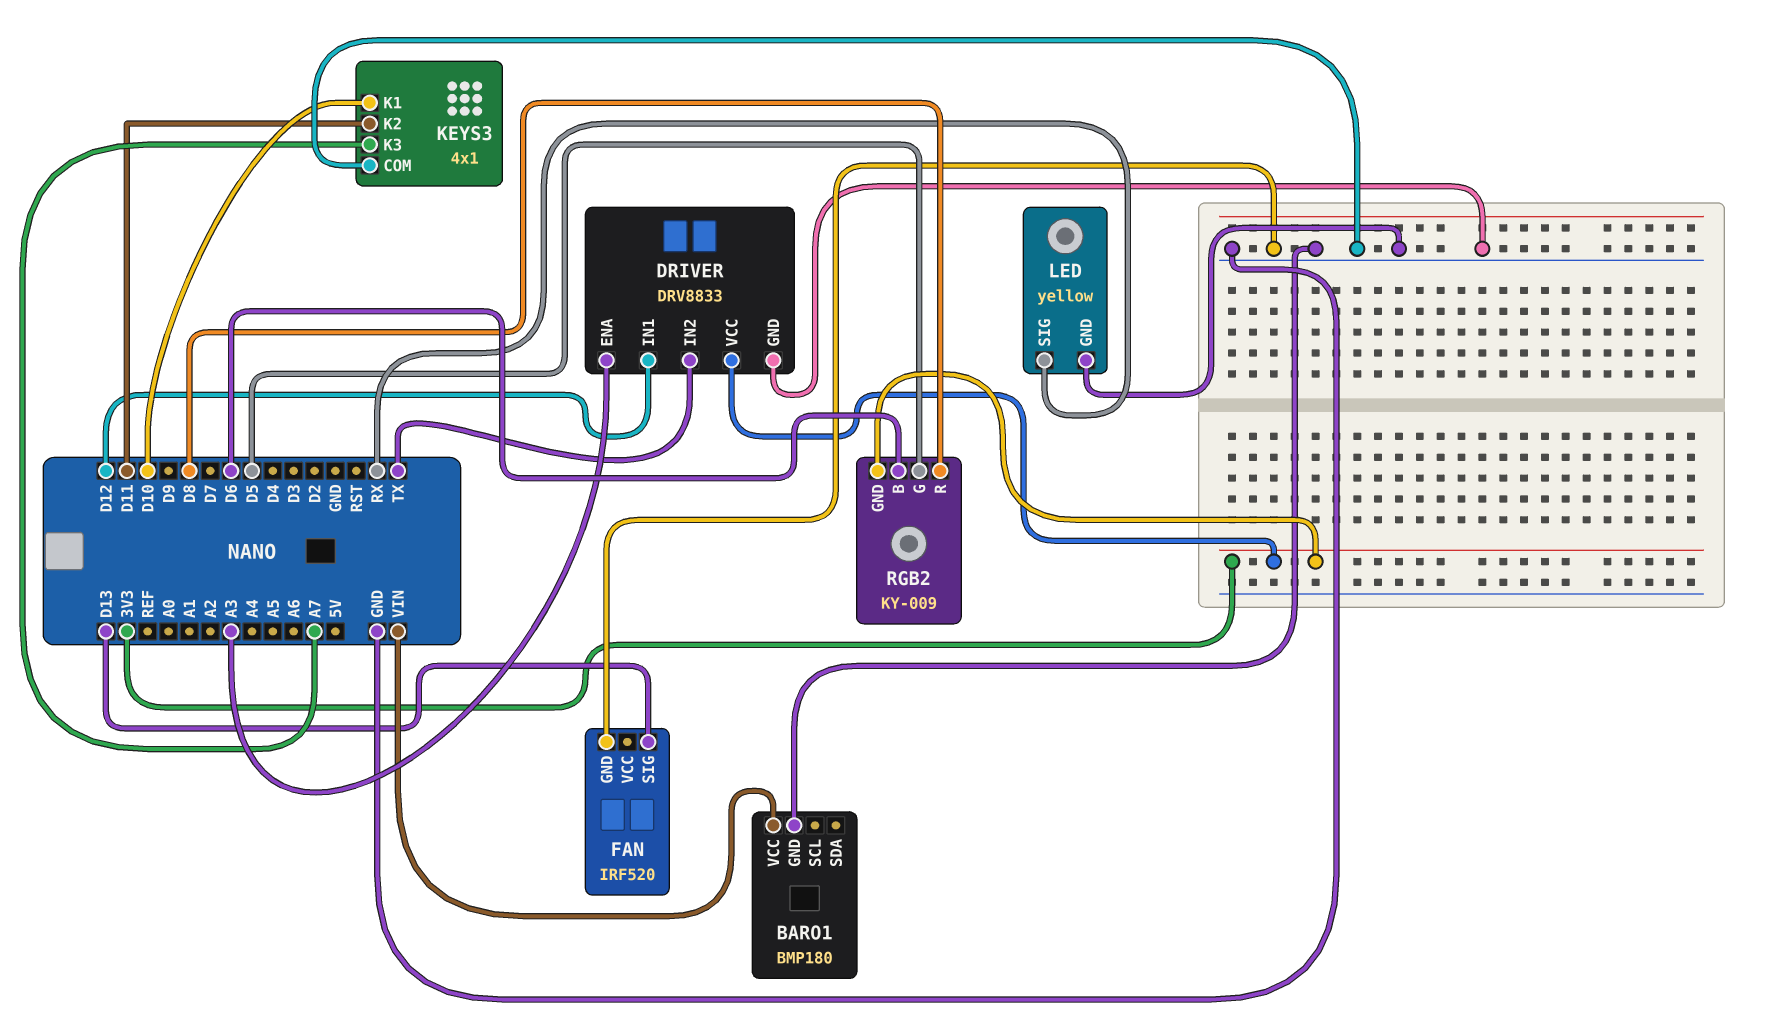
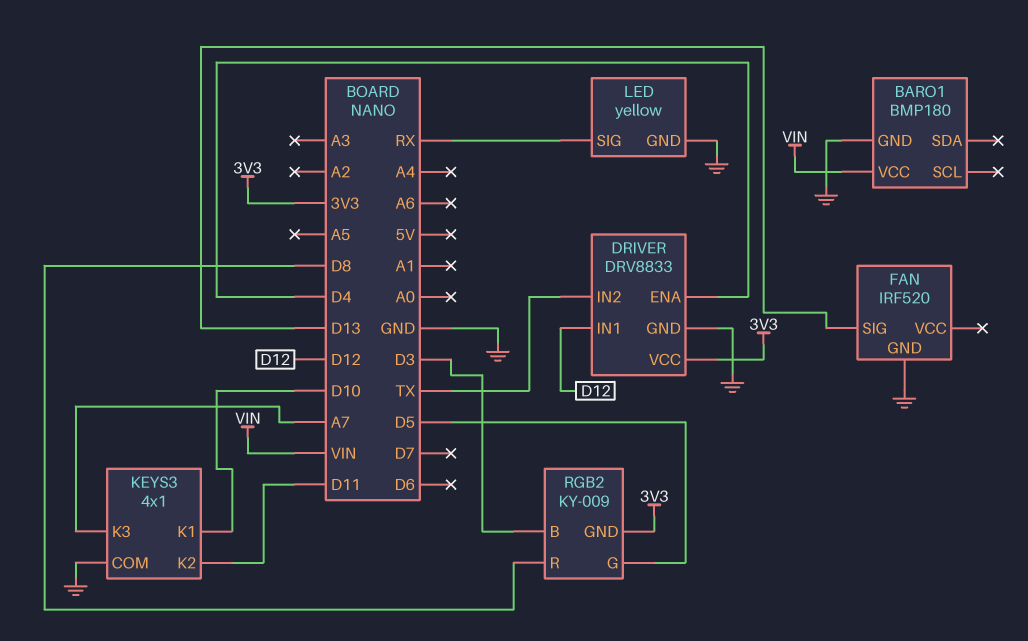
DRIVER pin ENA: A3 -> D4
RGB2 pin B: D6 -> D3

